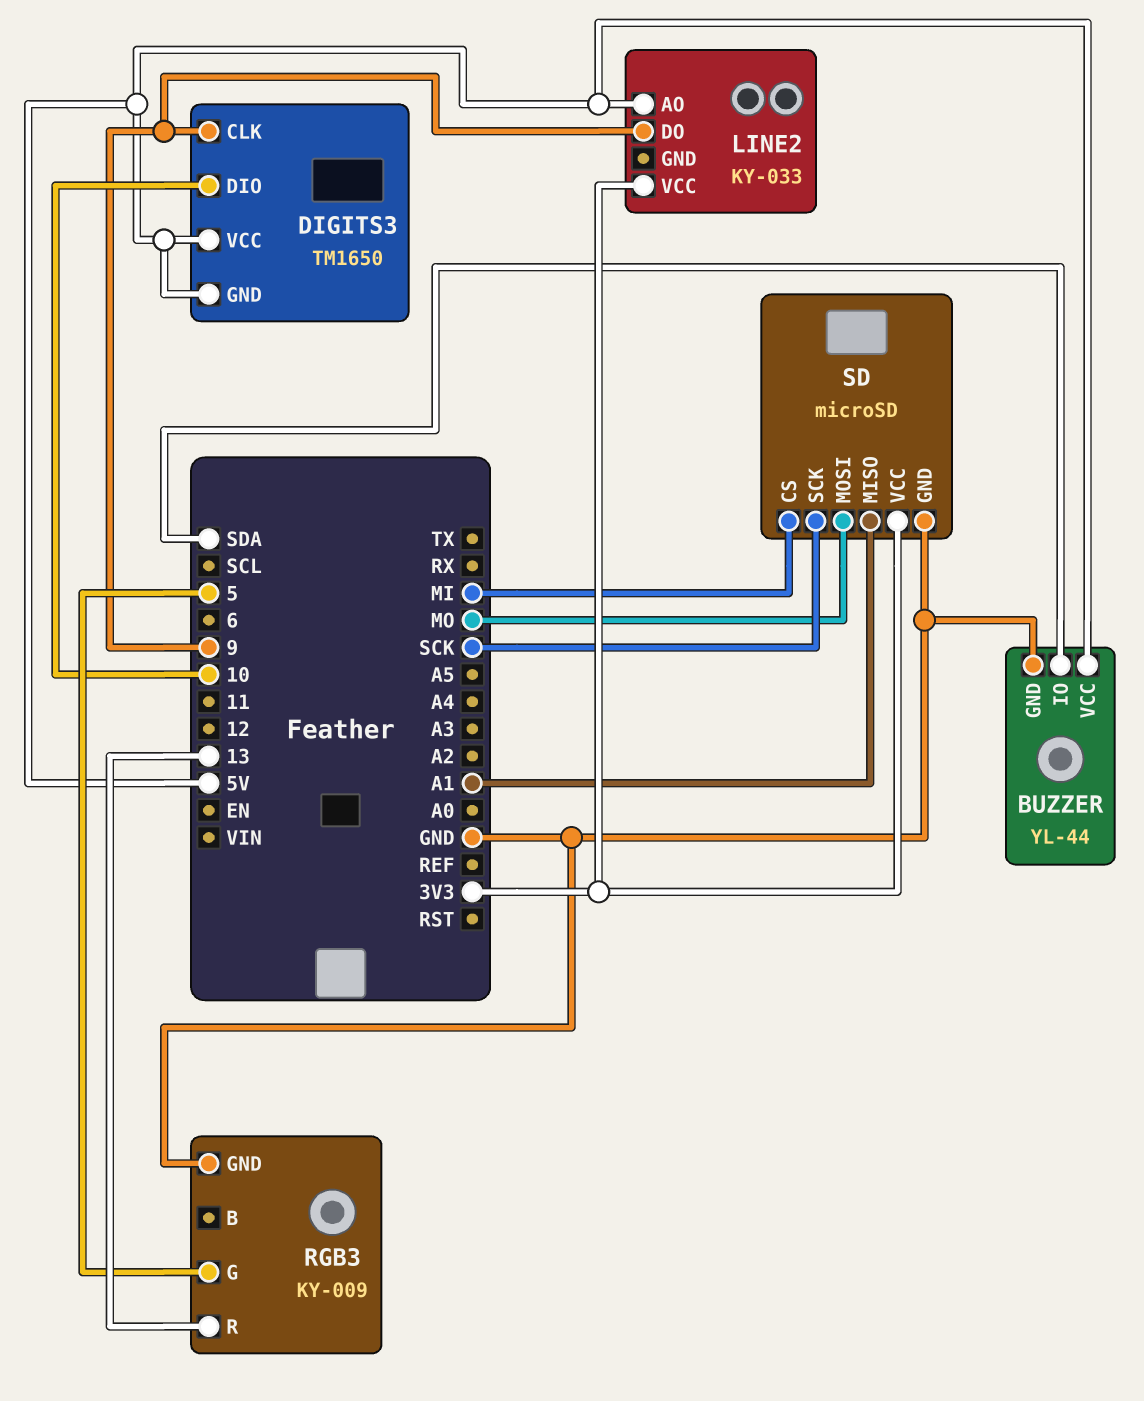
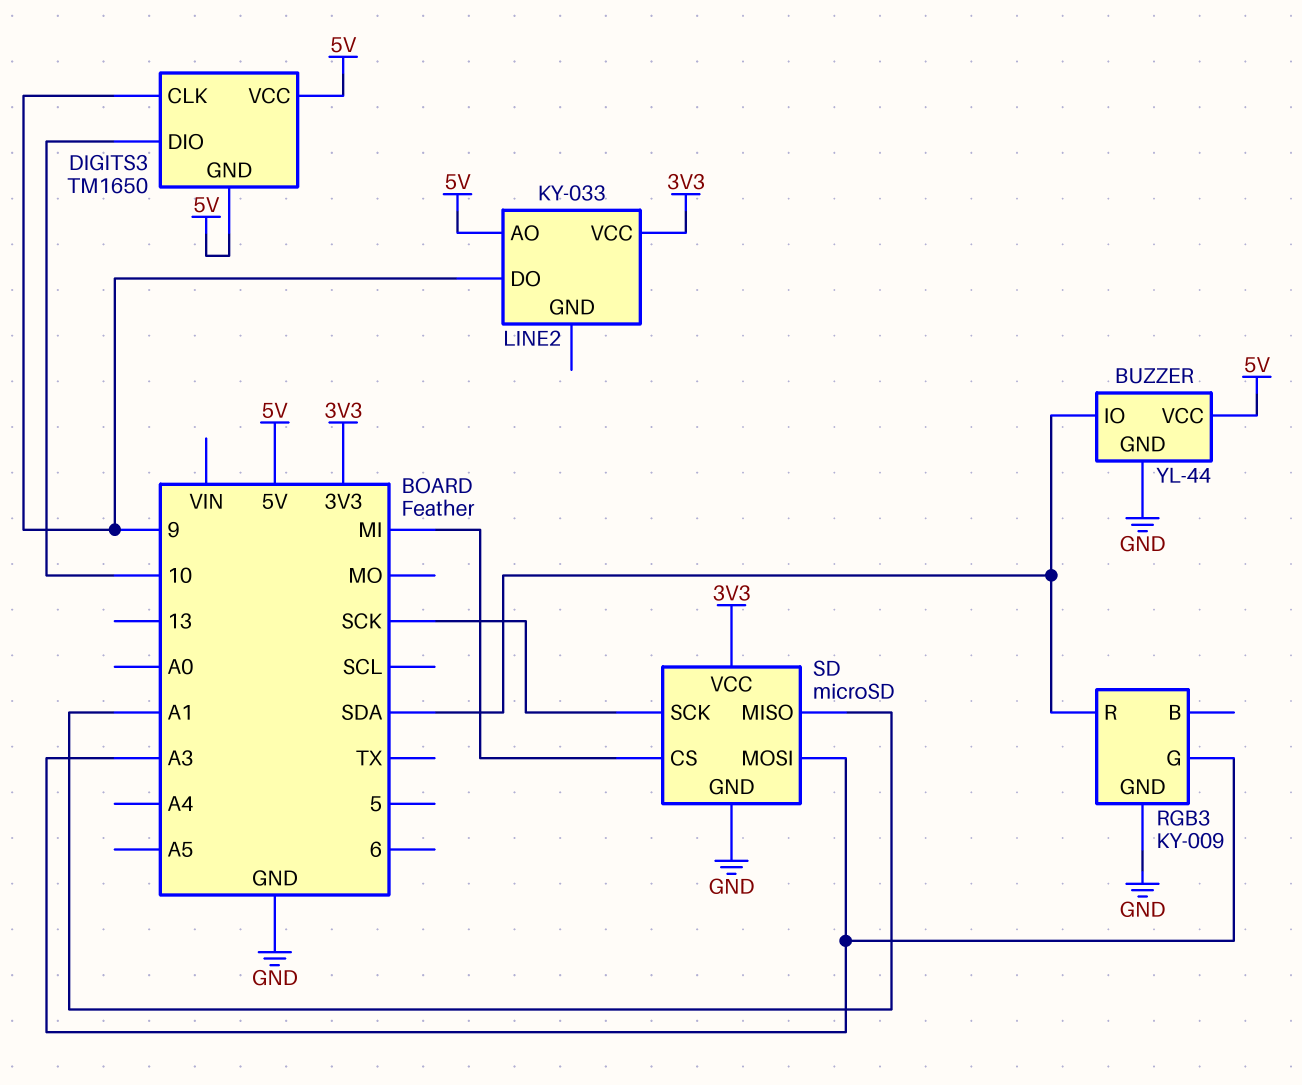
RGB3 pin G: 5 -> A3
RGB3 pin R: 13 -> SDA
SD pin MOSI: MO -> A3

